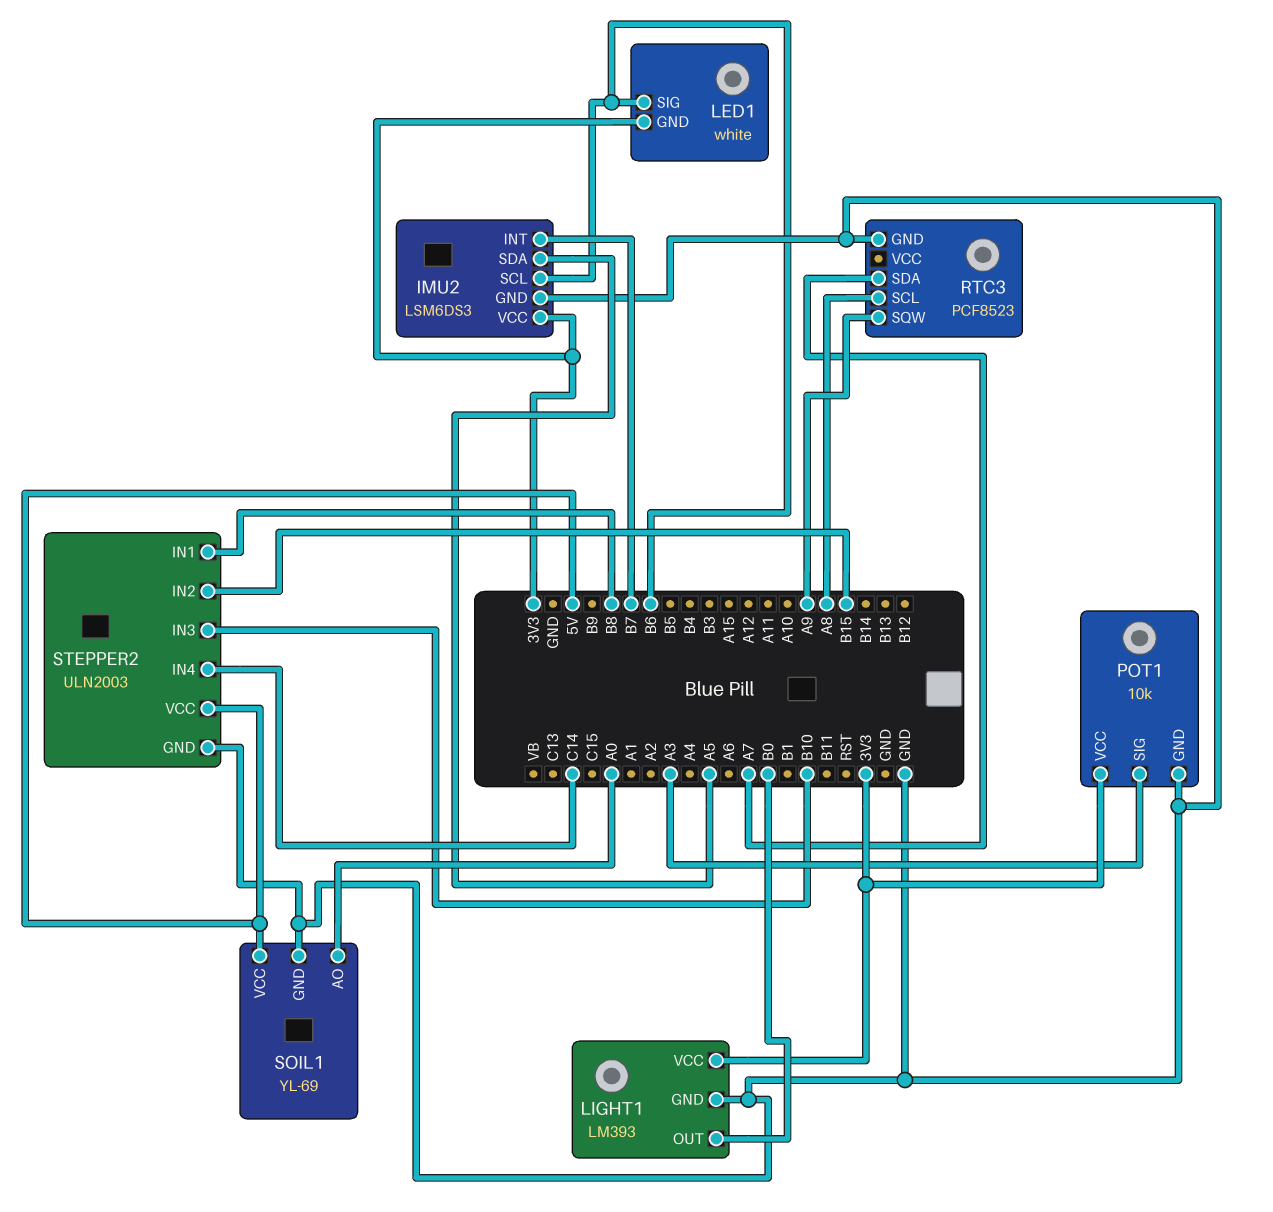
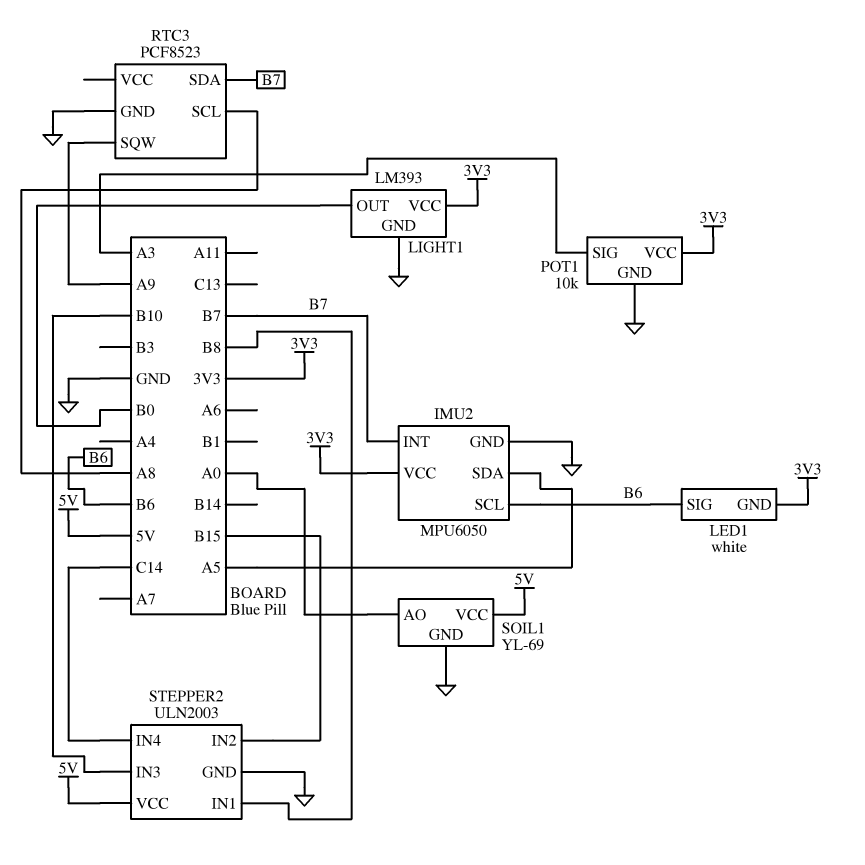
IMU2: LSM6DS3 -> MPU6050
RTC3 pin SDA: A7 -> B7

